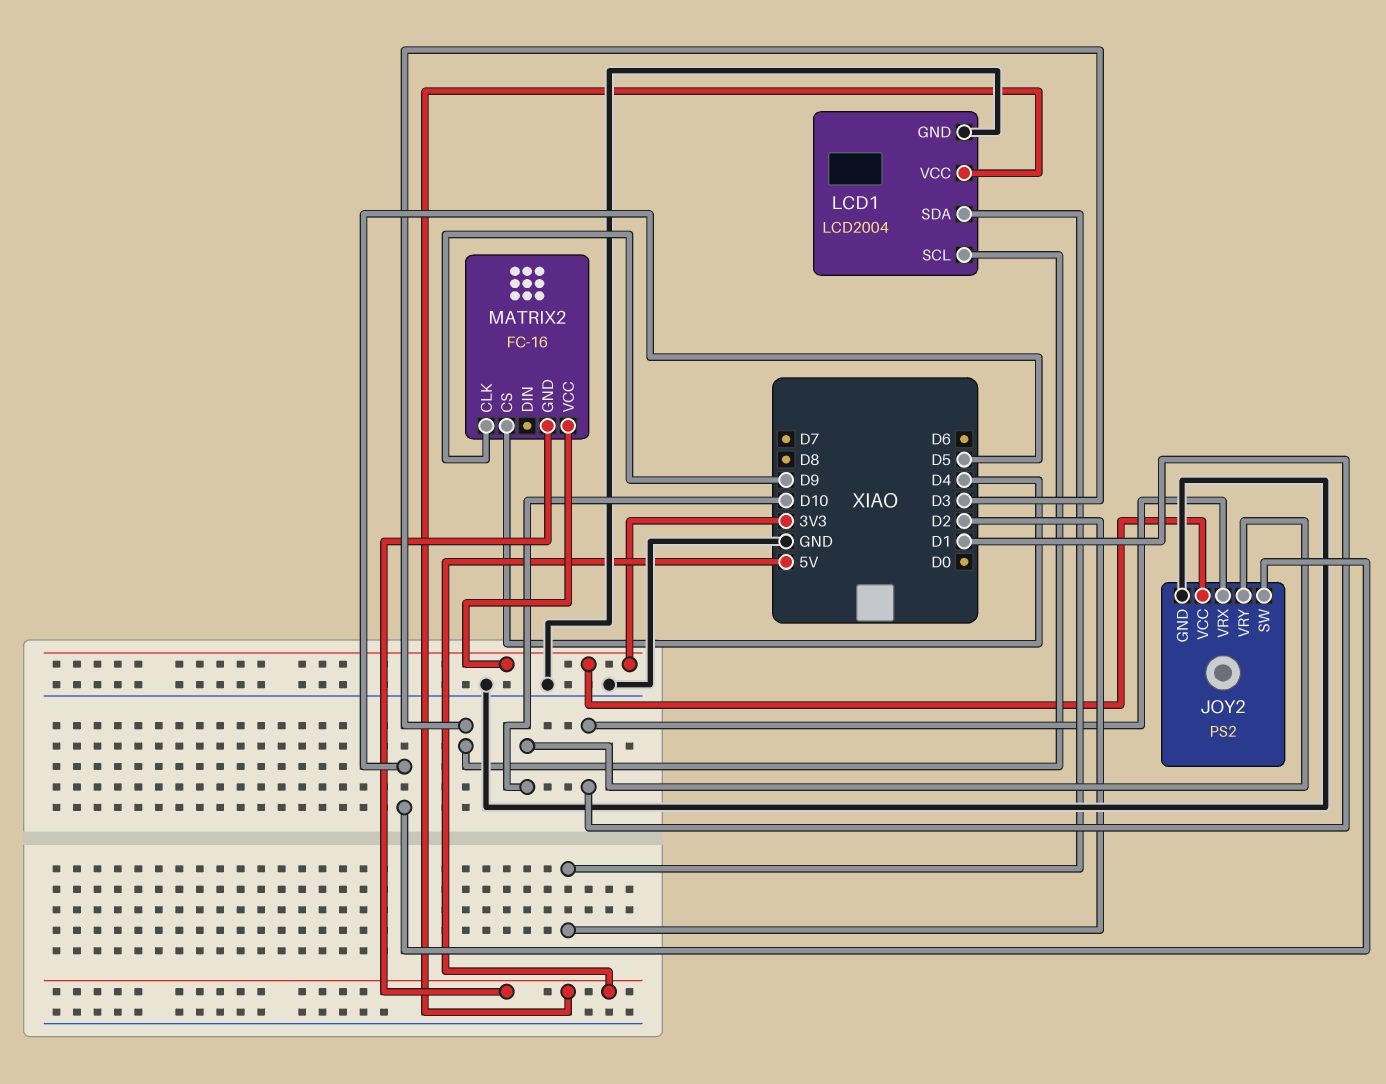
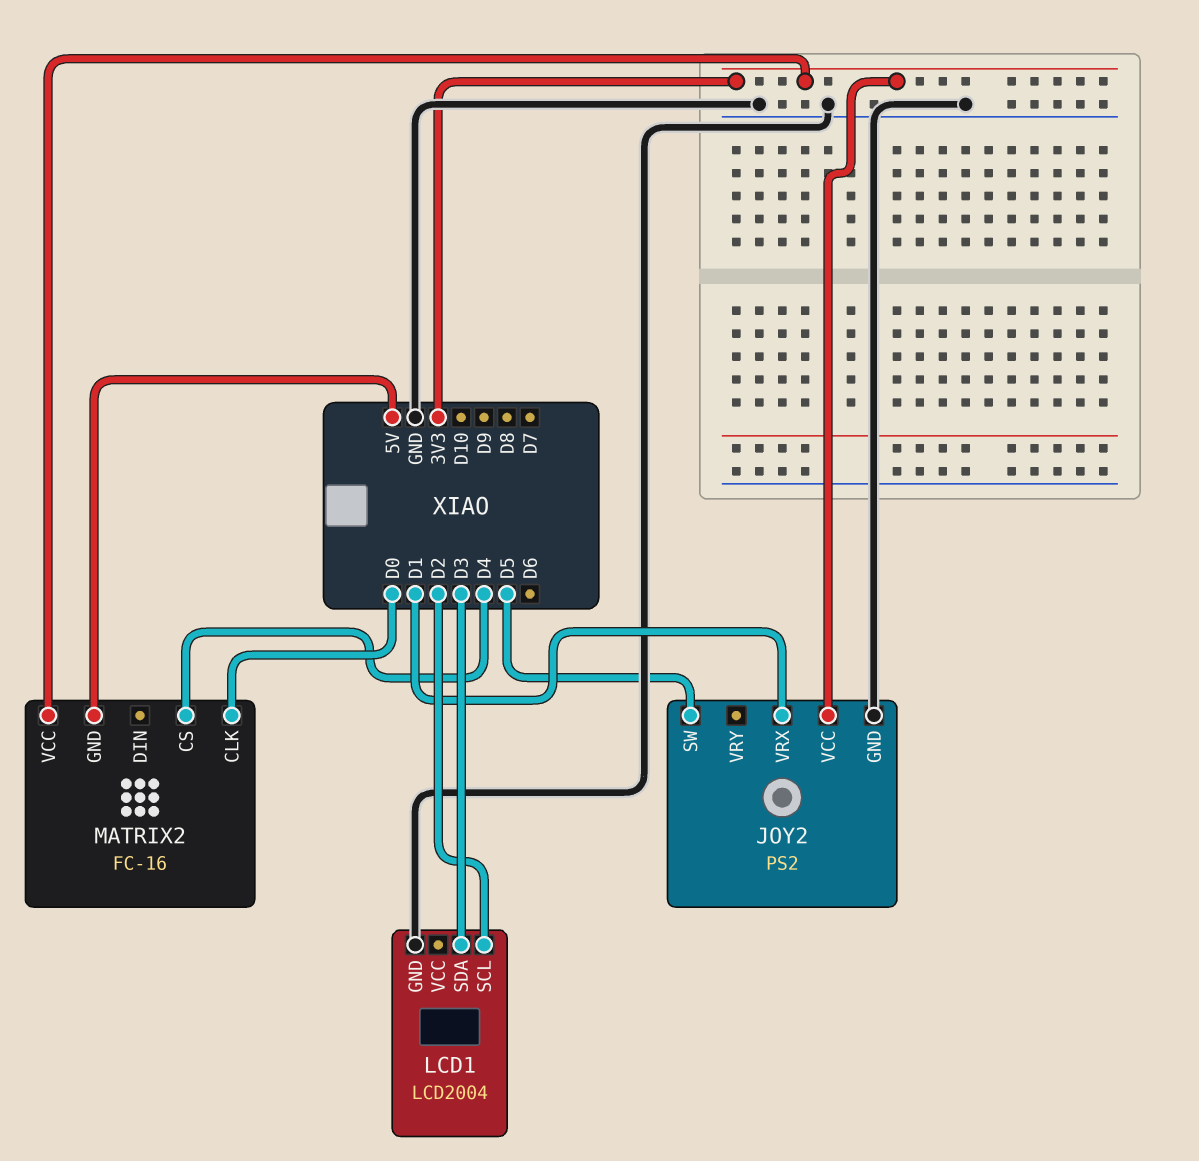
JOY2 pin VRY: D10 -> none
LCD1 pin SCL: D3 -> D2
LCD1 pin SDA: D2 -> D3
LCD1 pin VCC: 5V -> none
MATRIX2 pin CLK: D9 -> D0

